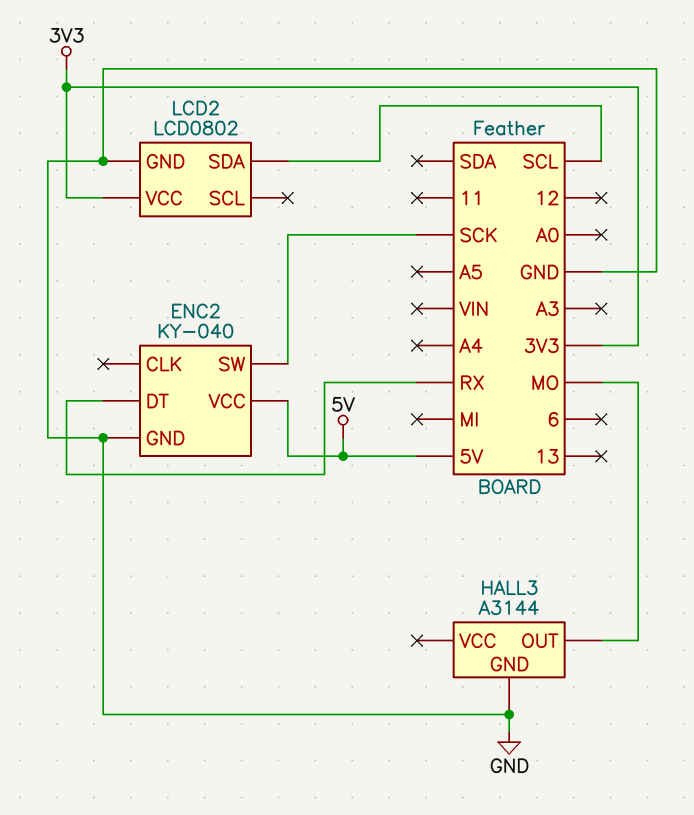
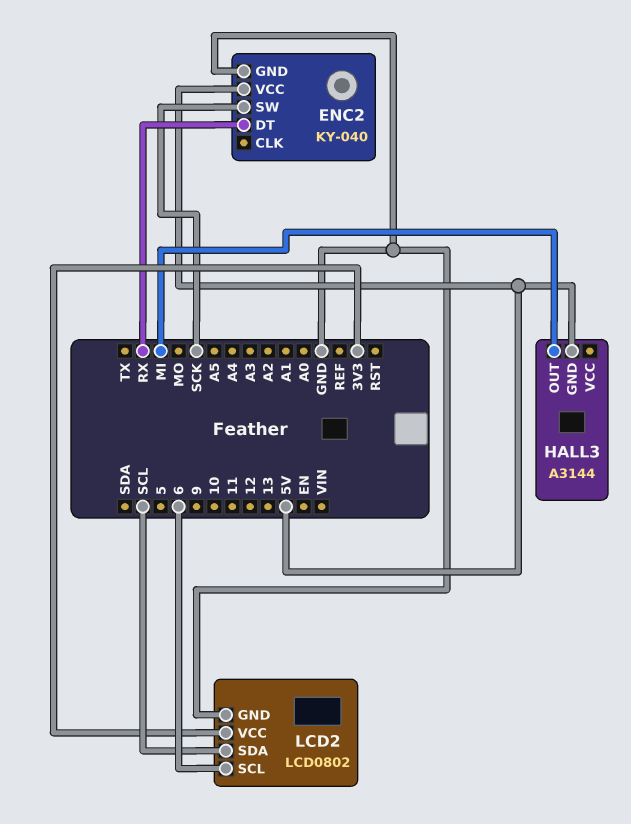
HALL3 pin GND: GND -> 5V
HALL3 pin OUT: MO -> MI
LCD2 pin SCL: none -> 6

